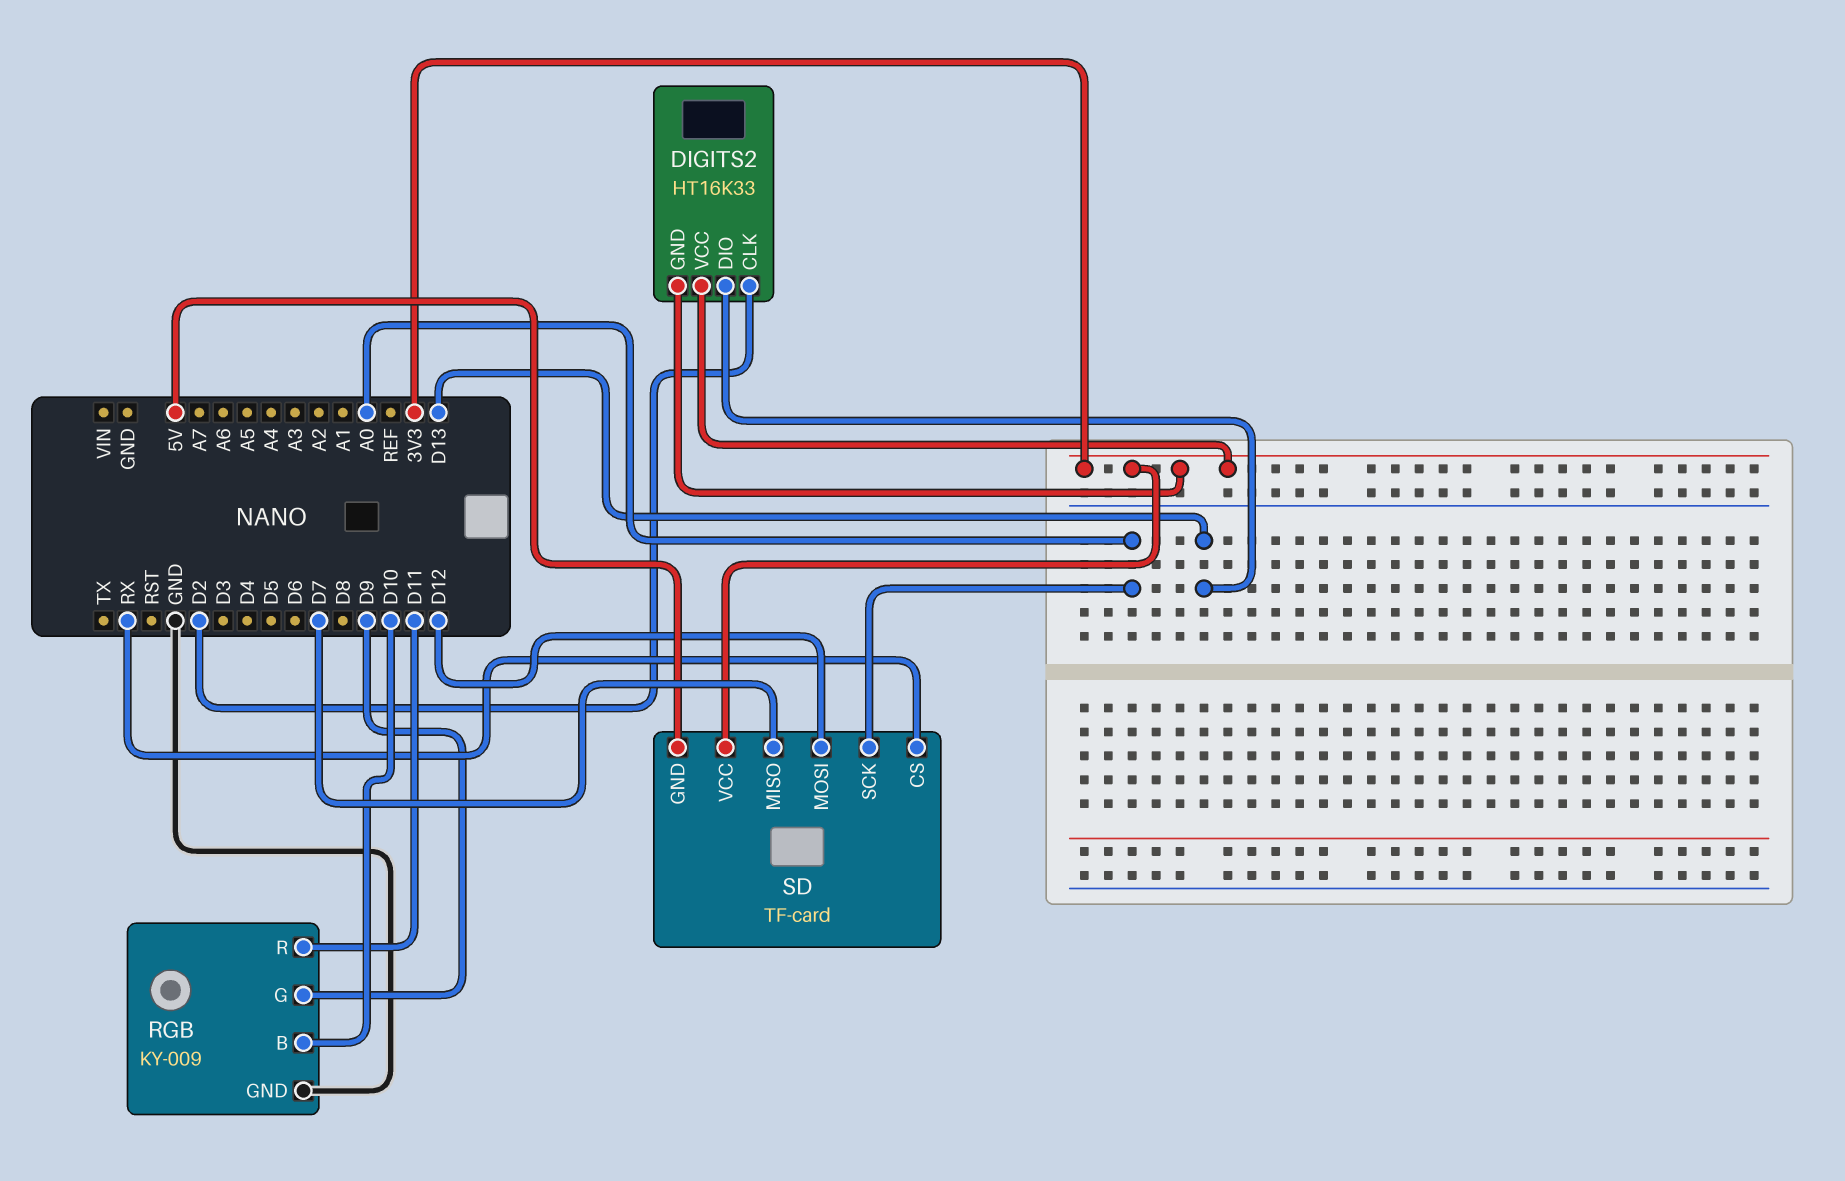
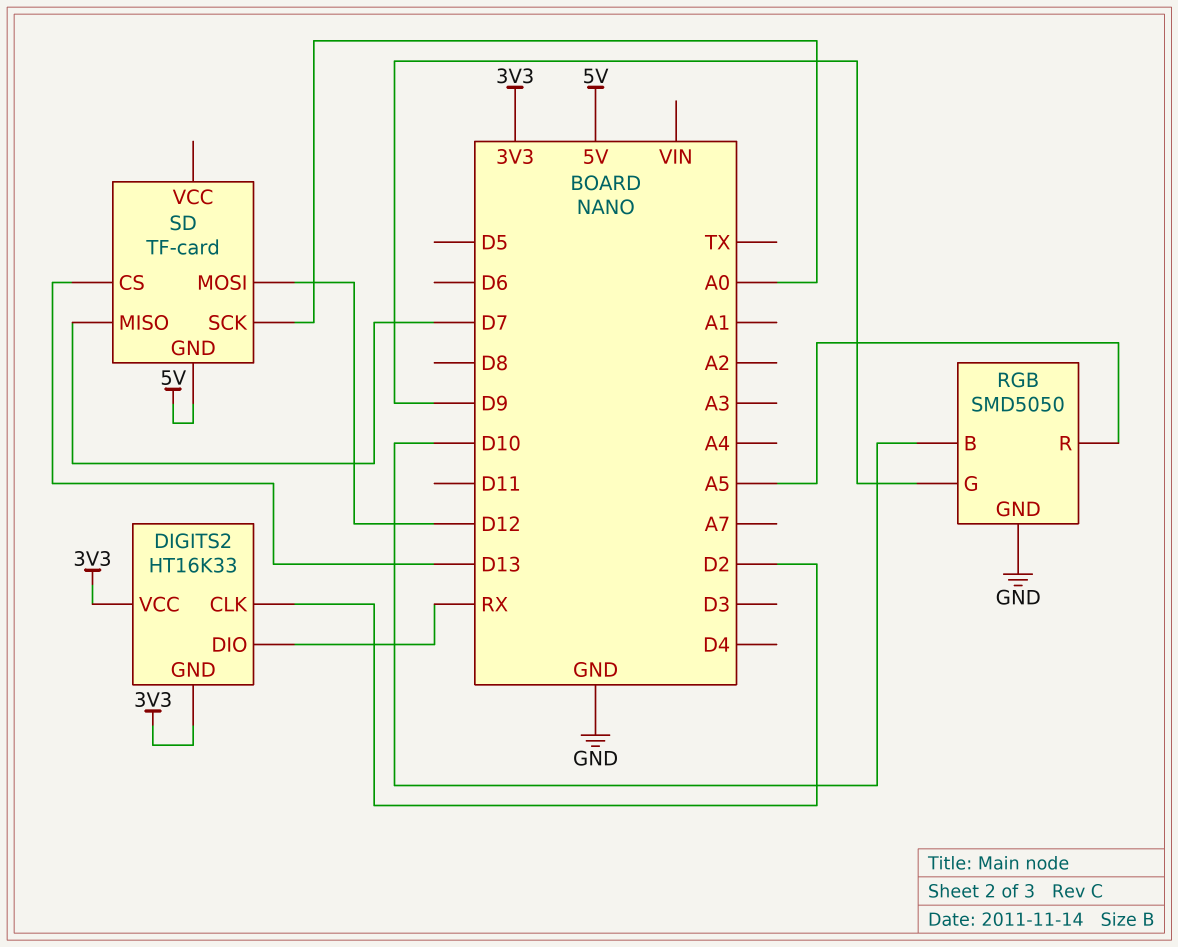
DIGITS2 pin DIO: D13 -> RX
RGB: KY-009 -> SMD5050
RGB pin R: D11 -> A5
SD pin CS: RX -> D13
SD pin VCC: 3V3 -> none

